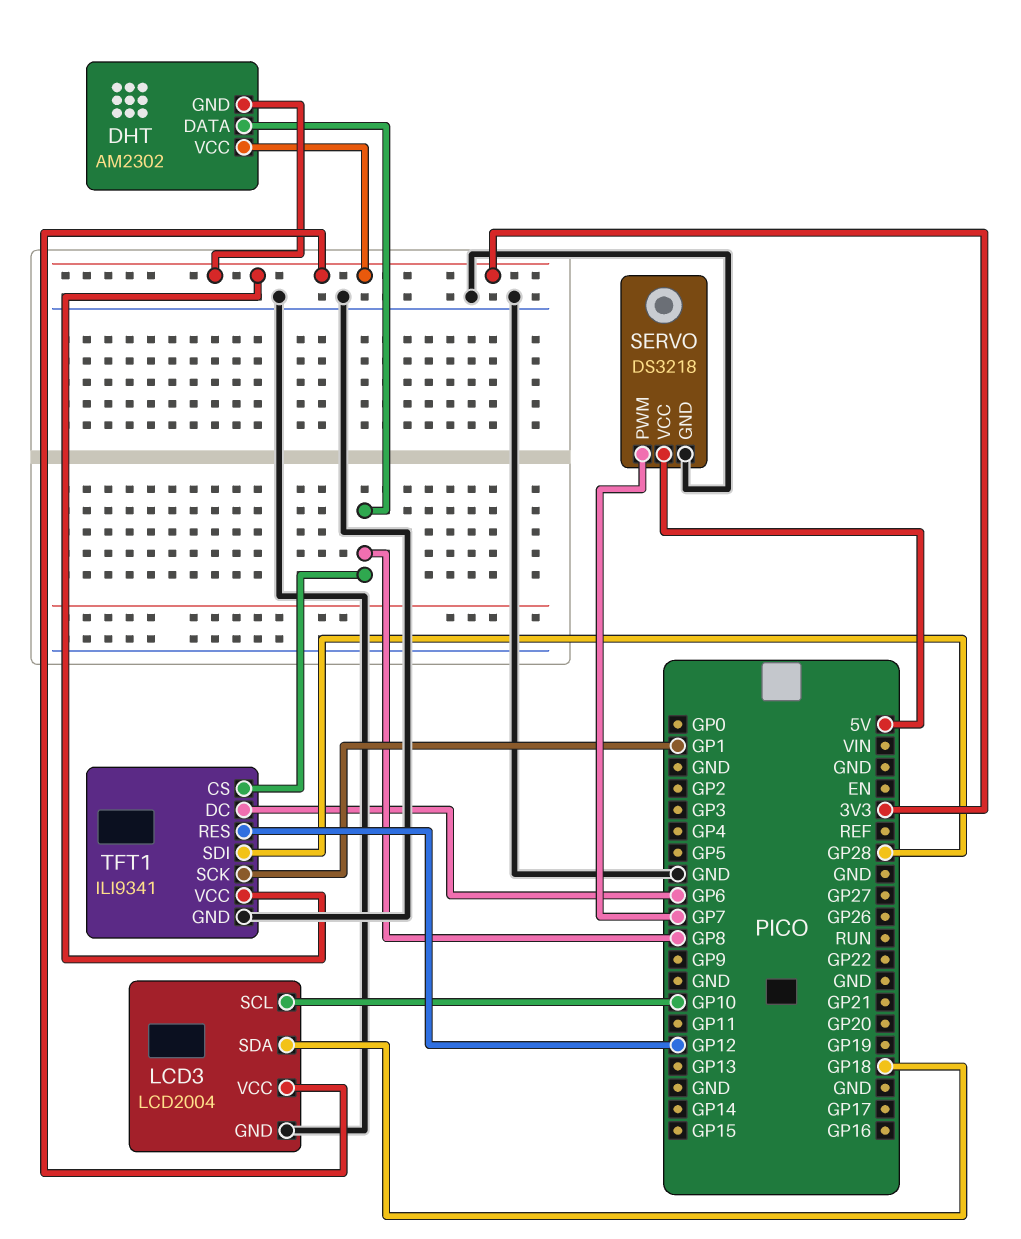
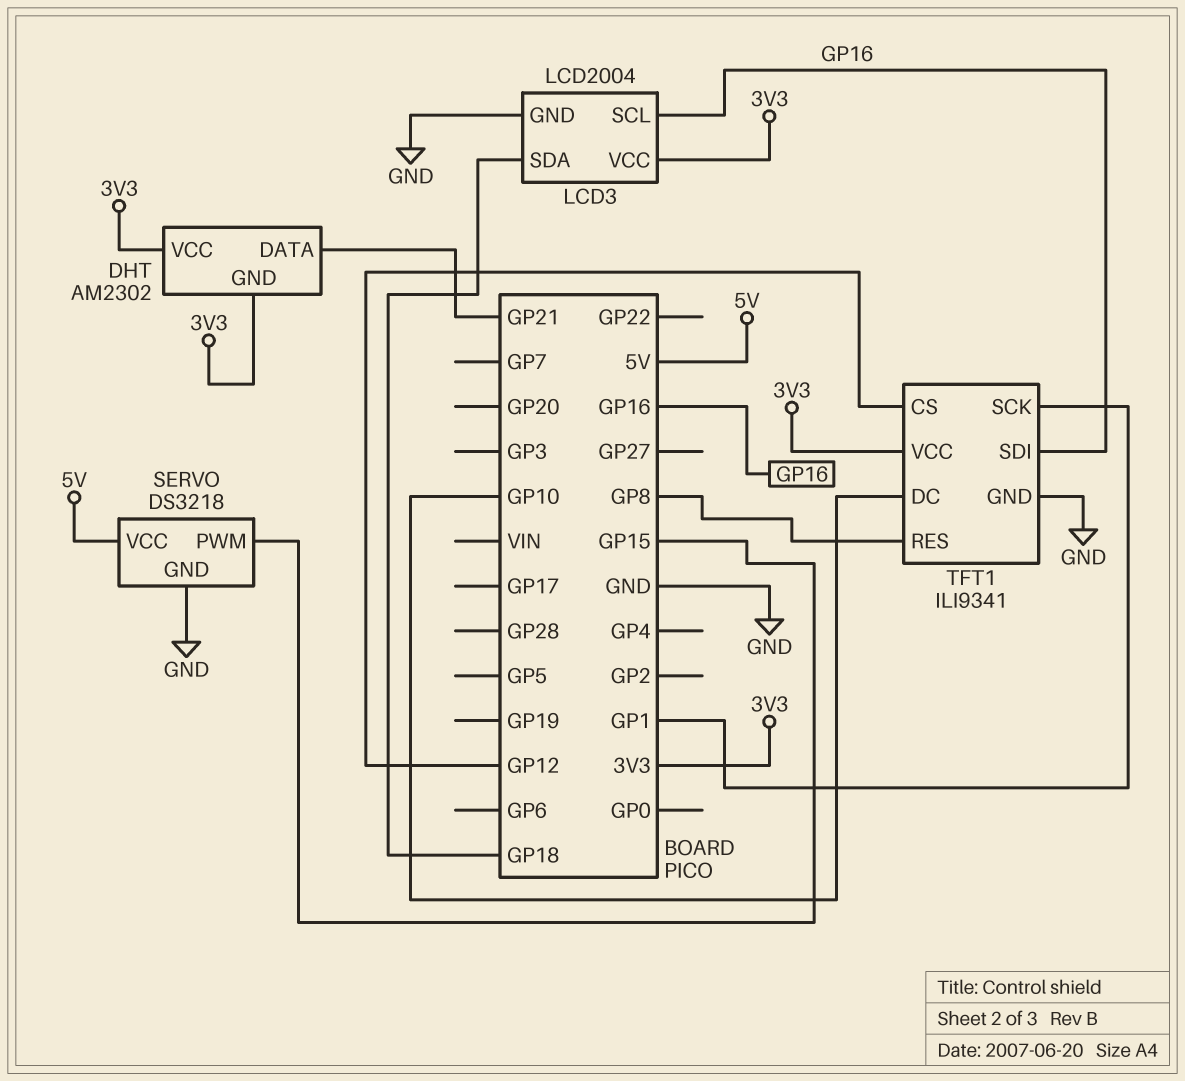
DHT pin DATA: GP8 -> GP21
LCD3 pin SCL: GP10 -> GP16
SERVO pin PWM: GP7 -> GP15
TFT1 pin CS: GP8 -> GP12
TFT1 pin DC: GP6 -> GP10
TFT1 pin RES: GP12 -> GP8
TFT1 pin SDI: GP28 -> GP16

